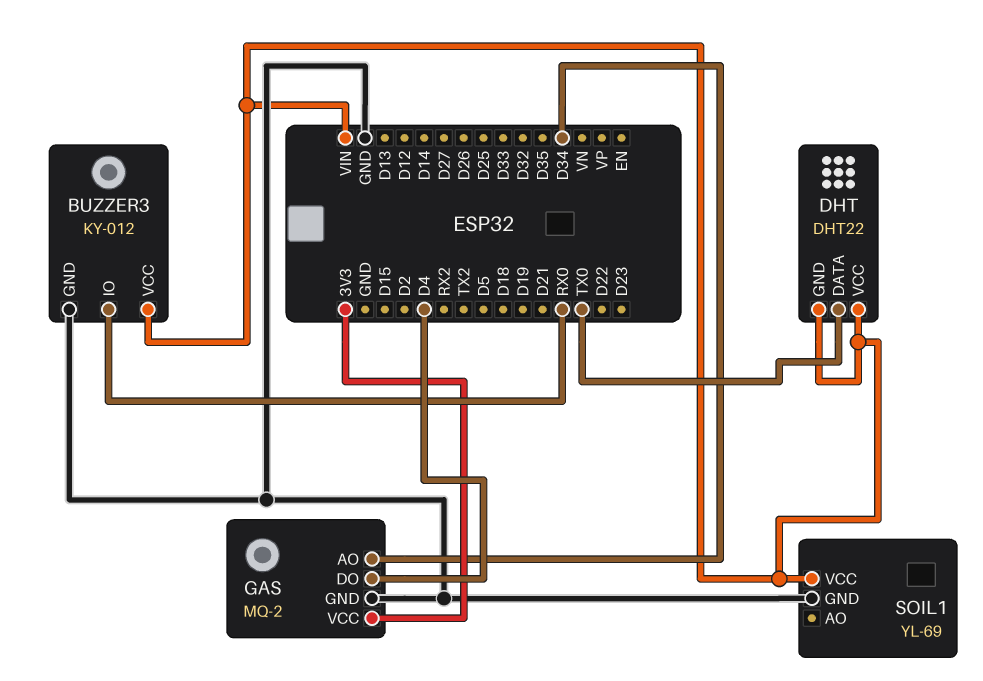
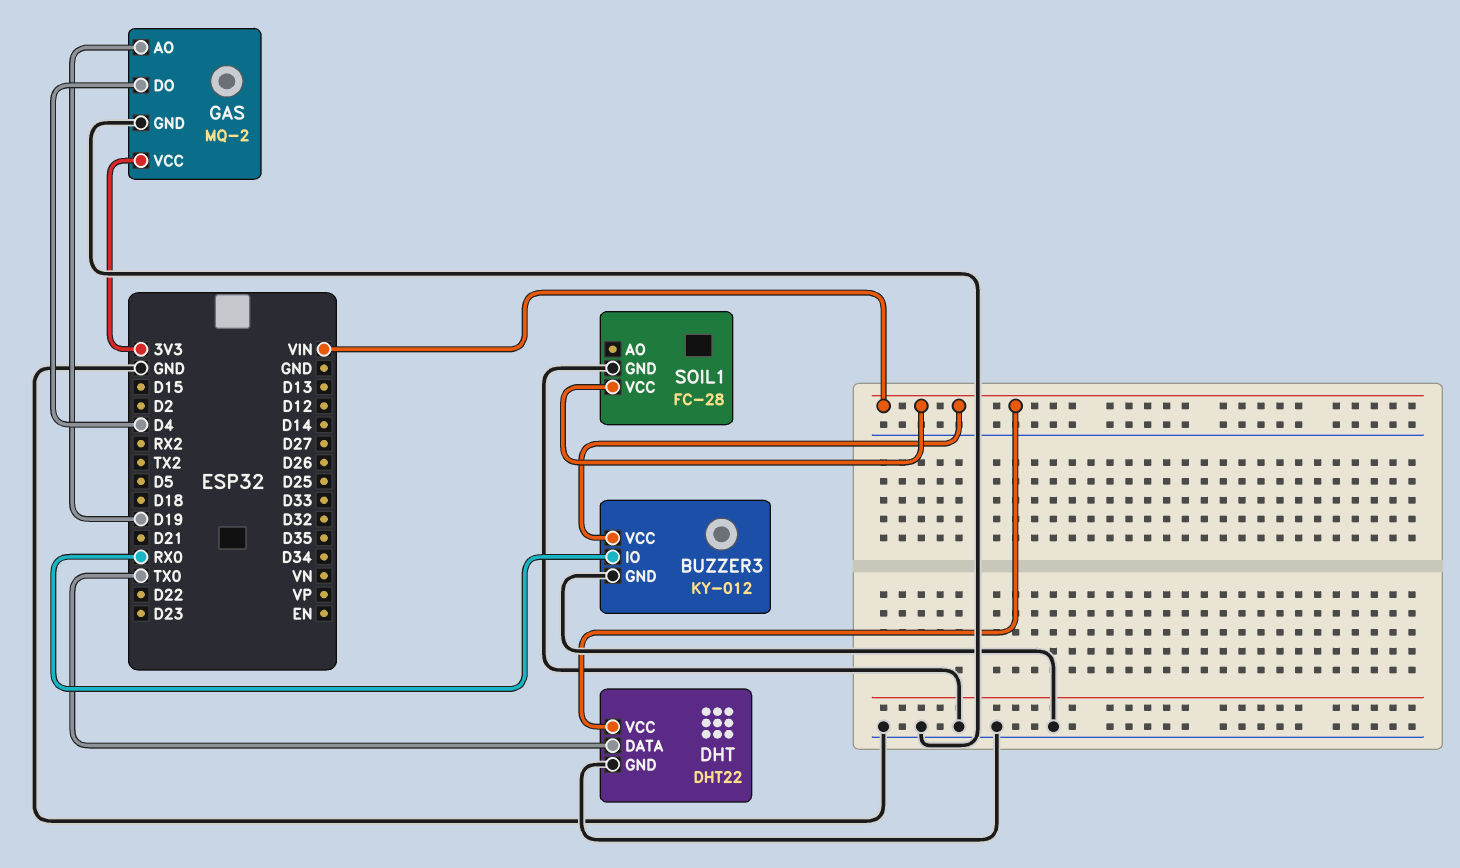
DHT pin GND: VIN -> GND
GAS pin AO: D34 -> D19
SOIL1: YL-69 -> FC-28

